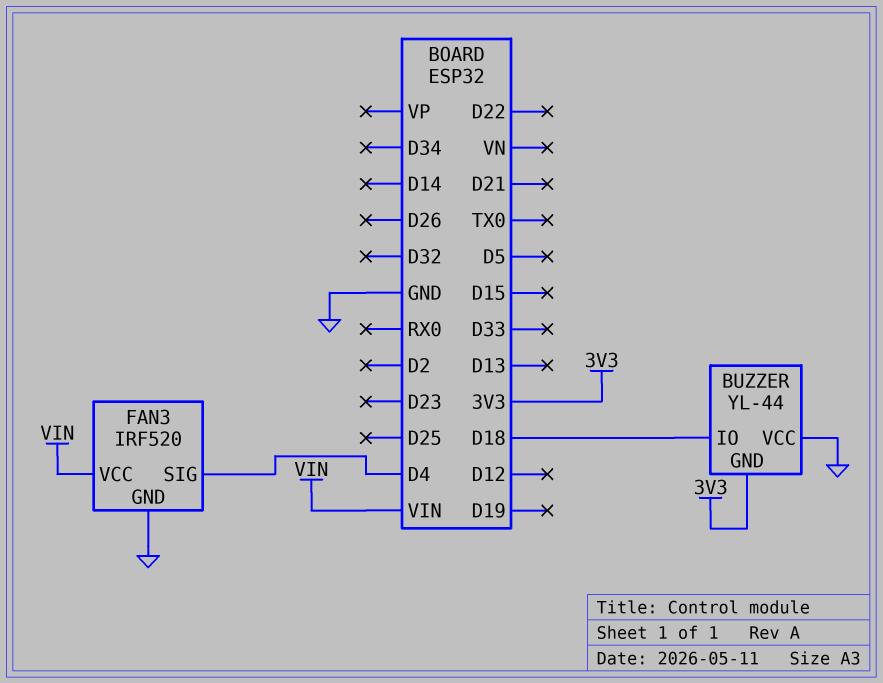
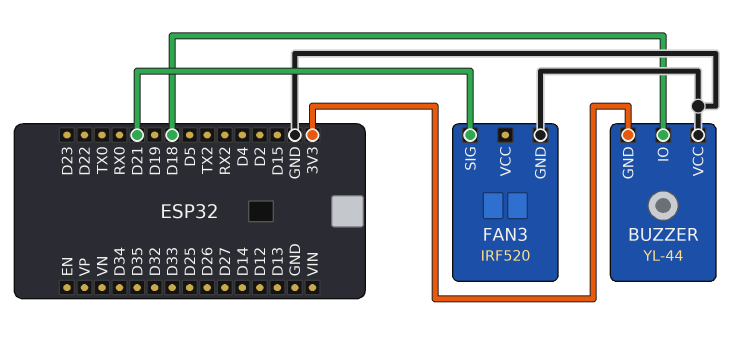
FAN3 pin SIG: D4 -> D21
FAN3 pin VCC: VIN -> none

